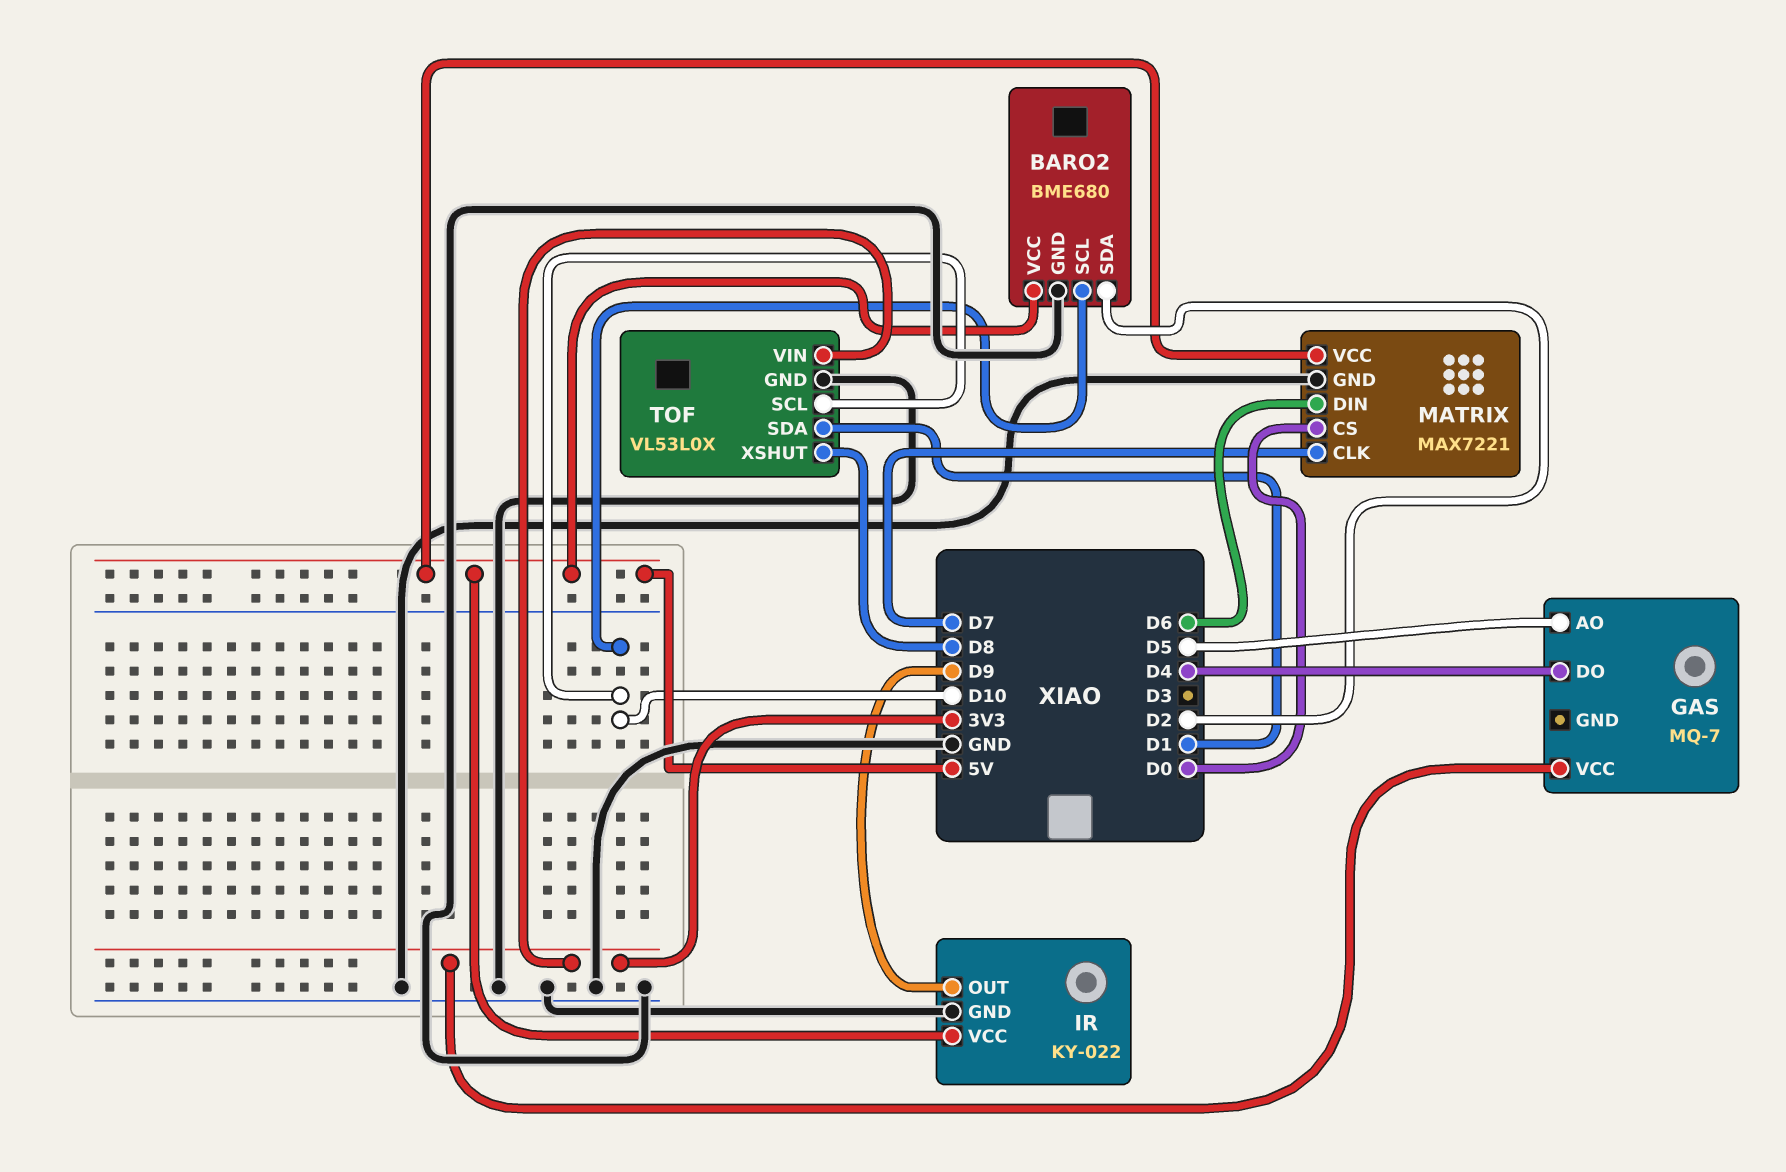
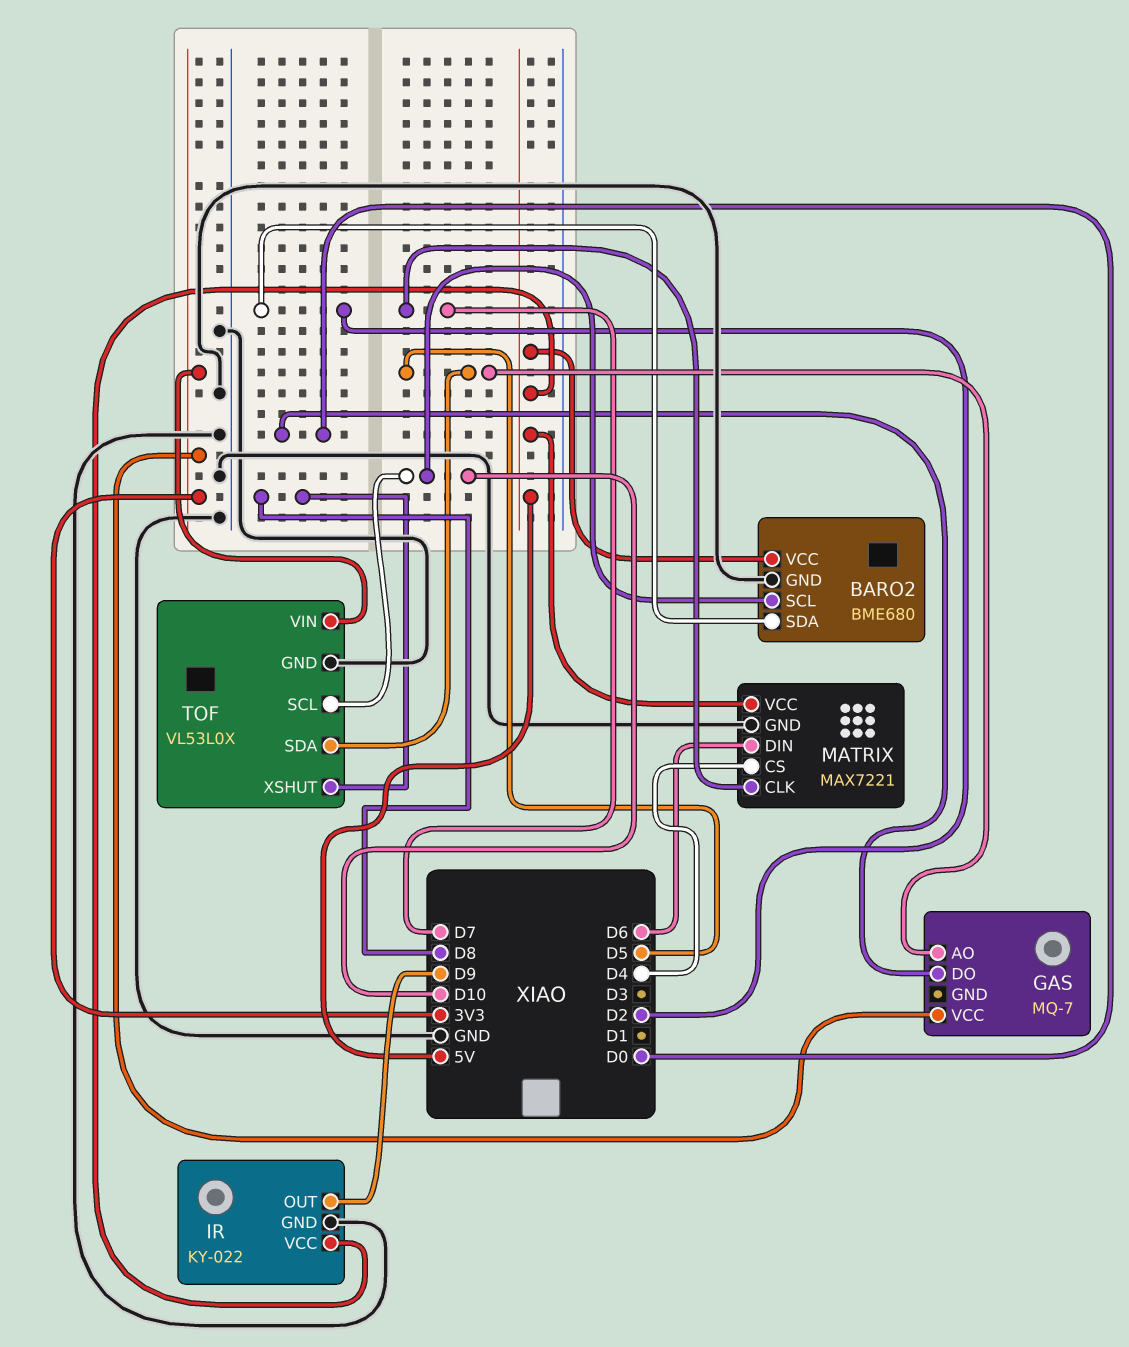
GAS pin DO: D4 -> D0
MATRIX pin CS: D0 -> D4
TOF pin SDA: D1 -> D5

